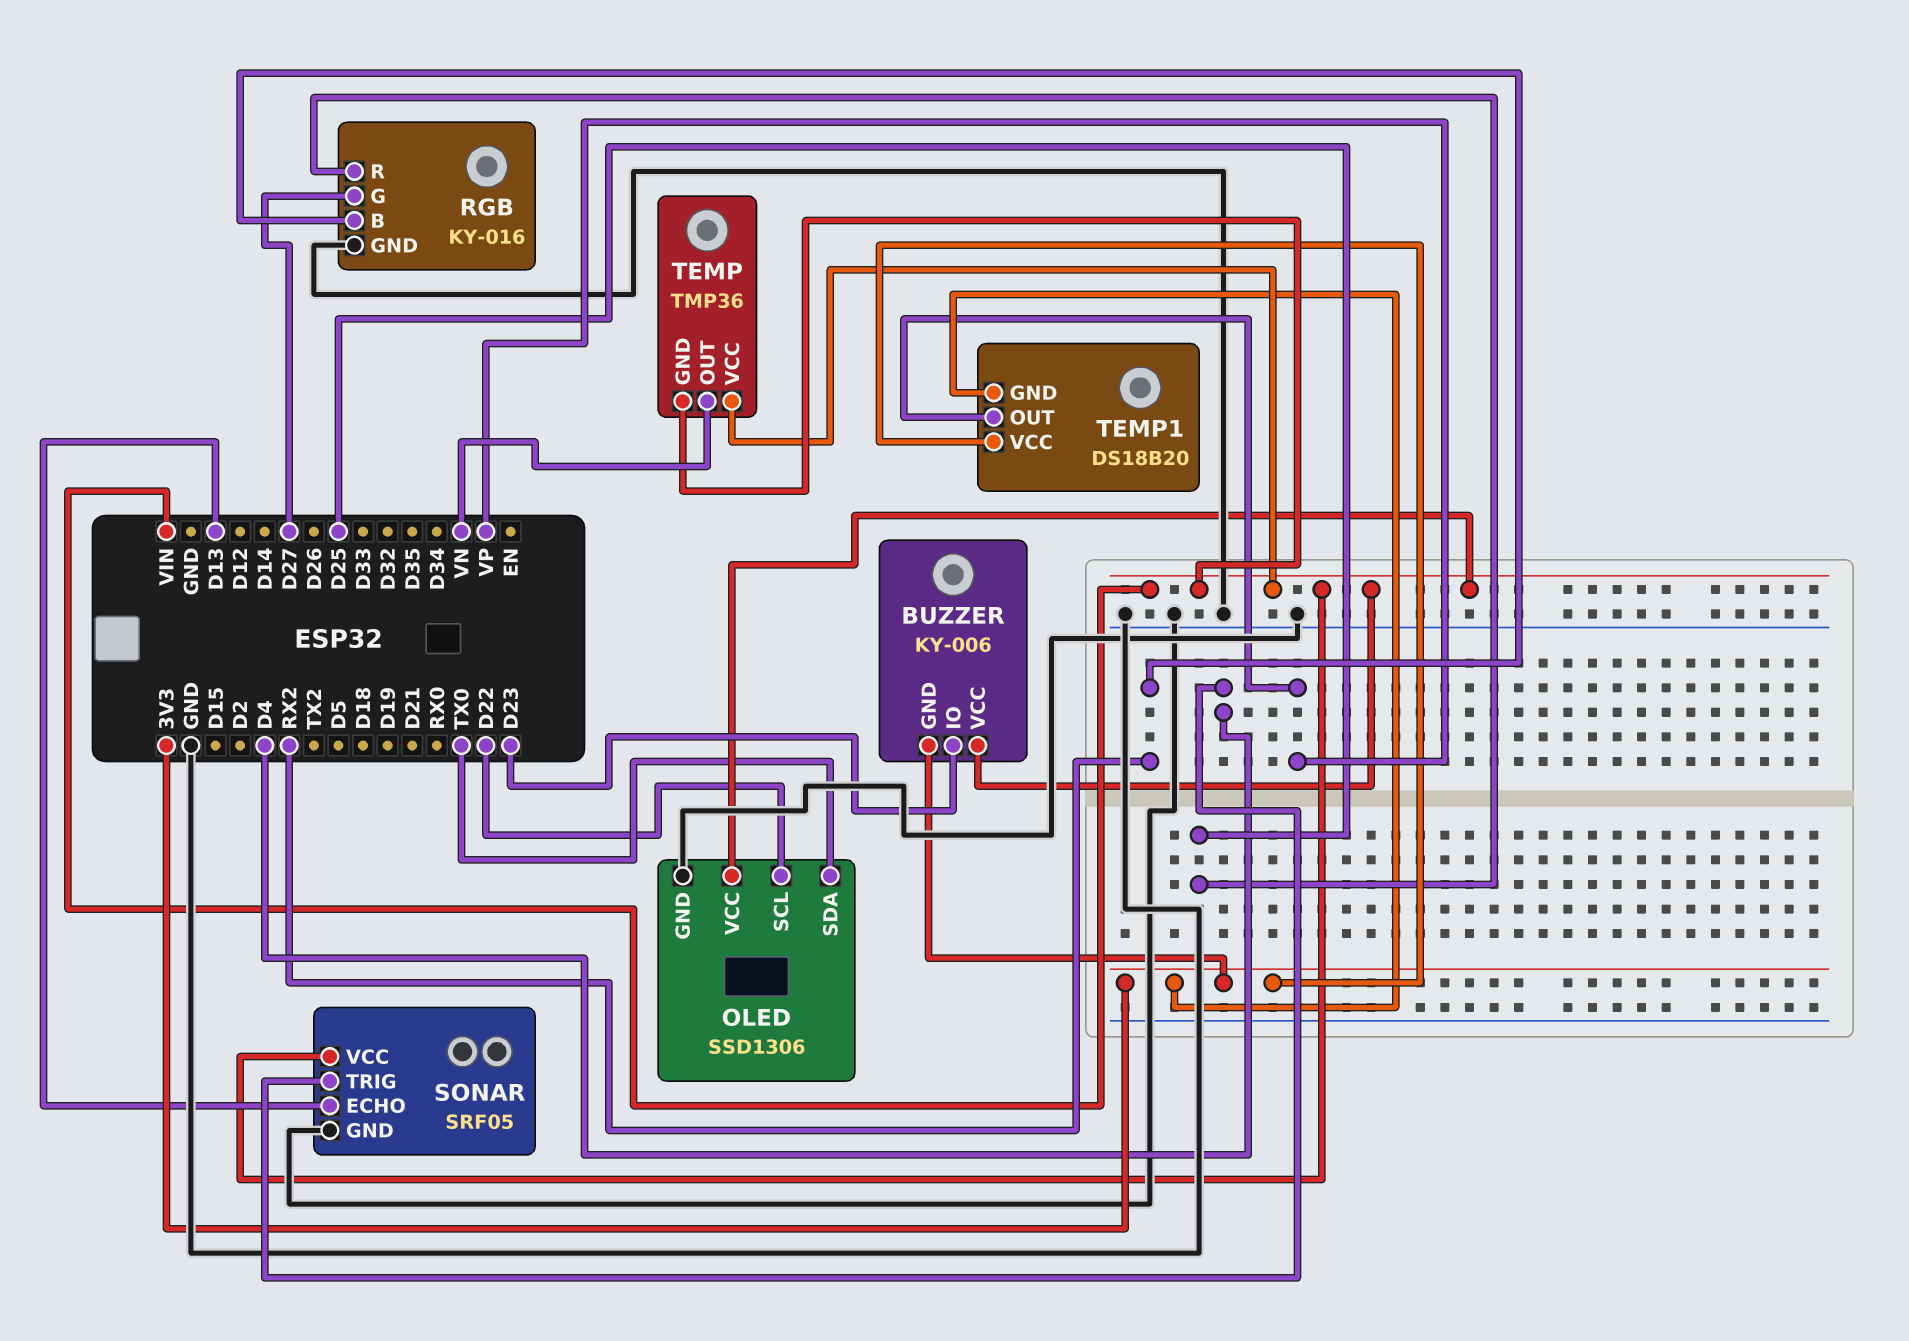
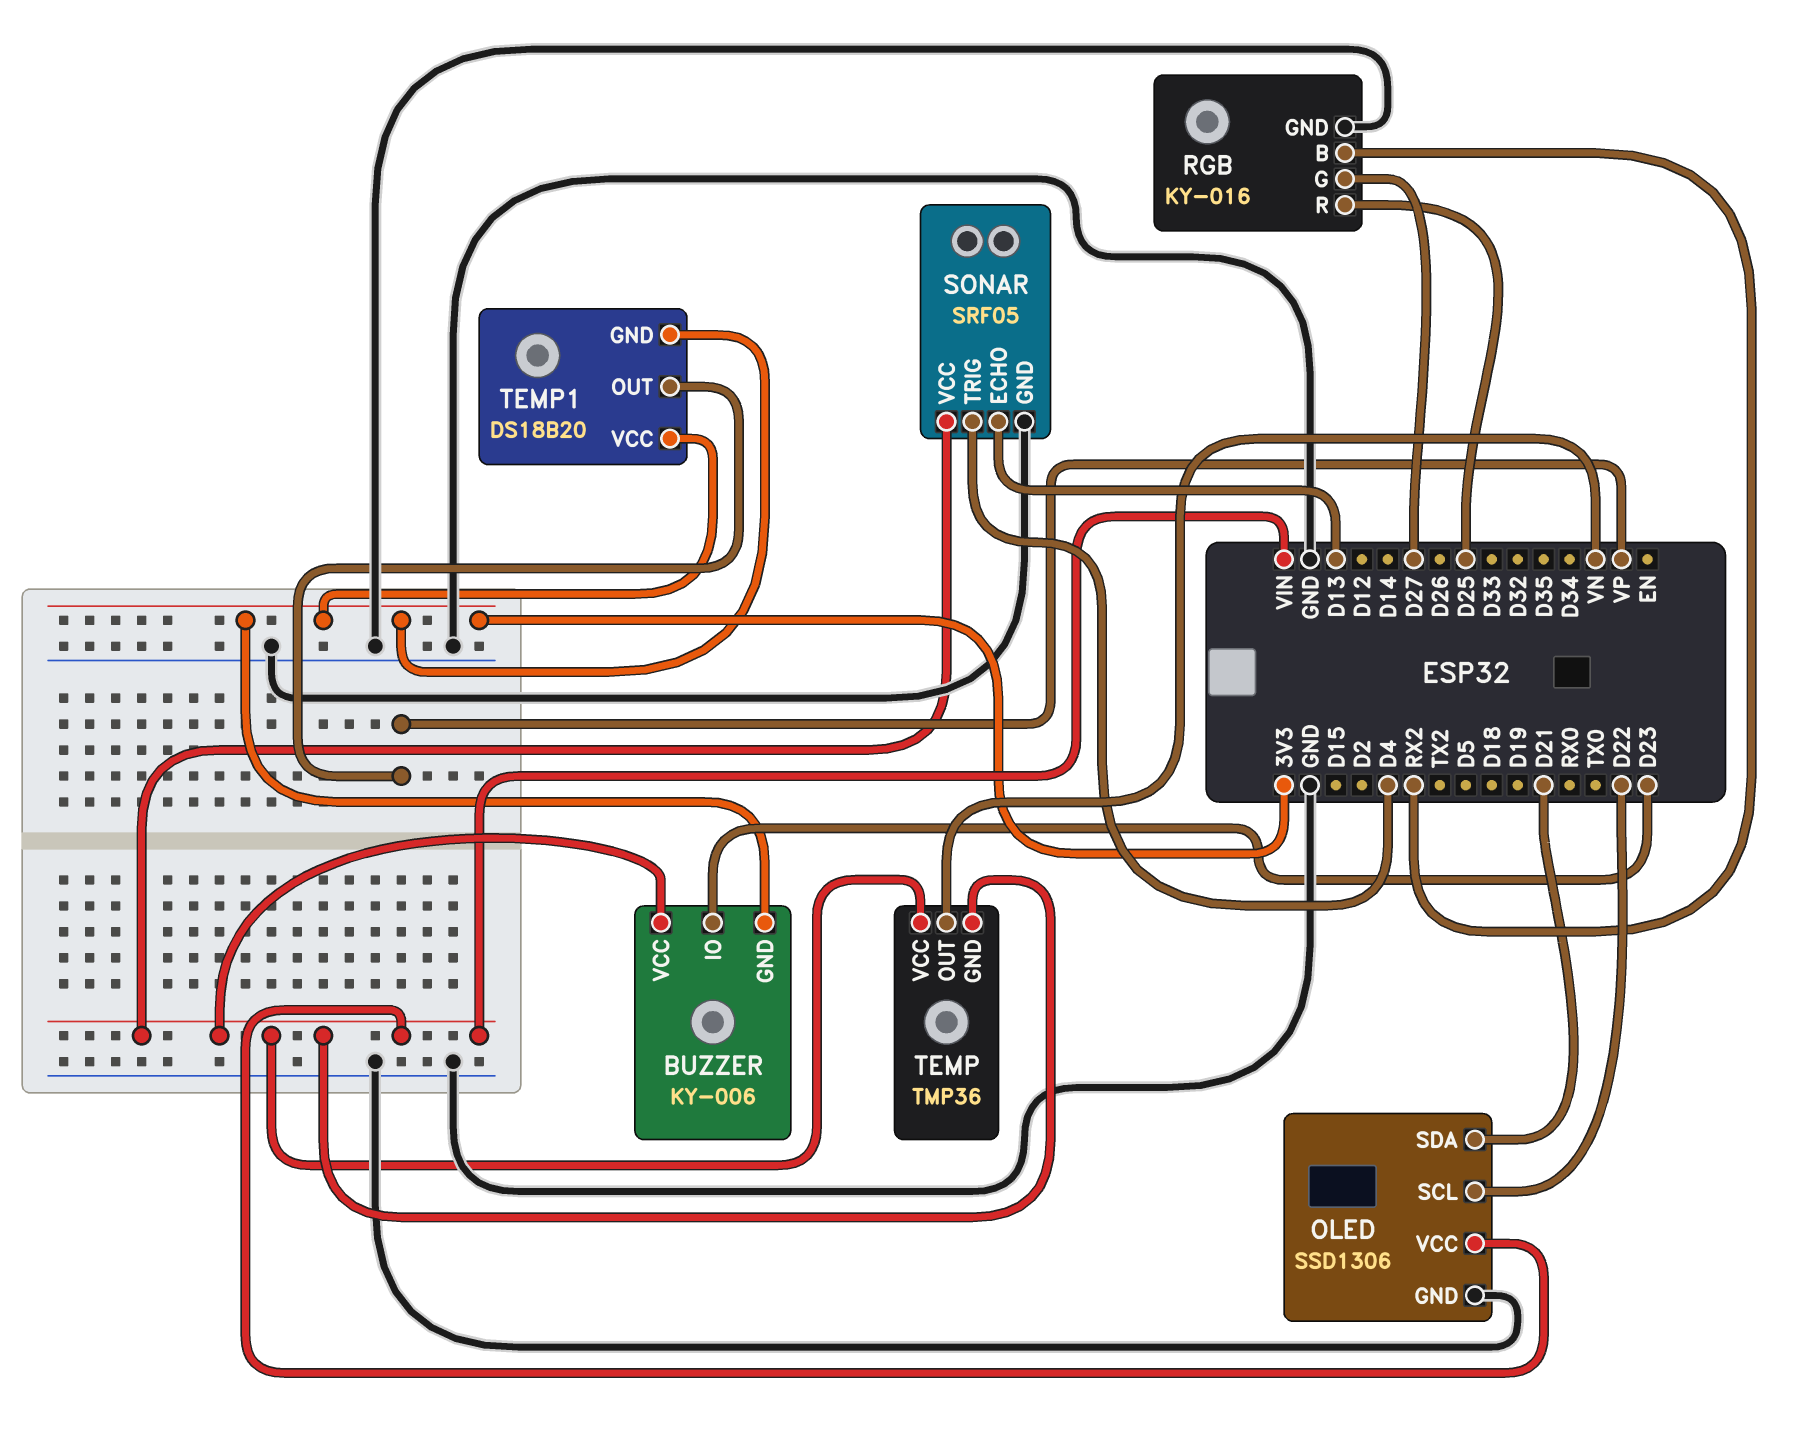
OLED pin SDA: TX0 -> D21

